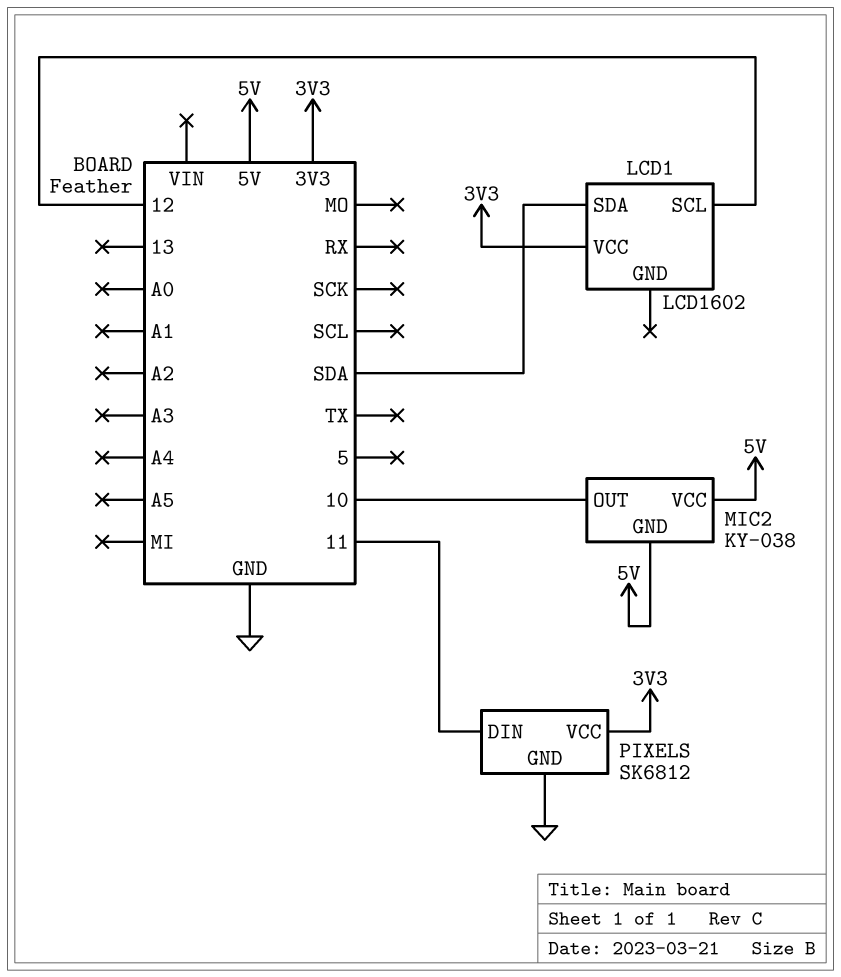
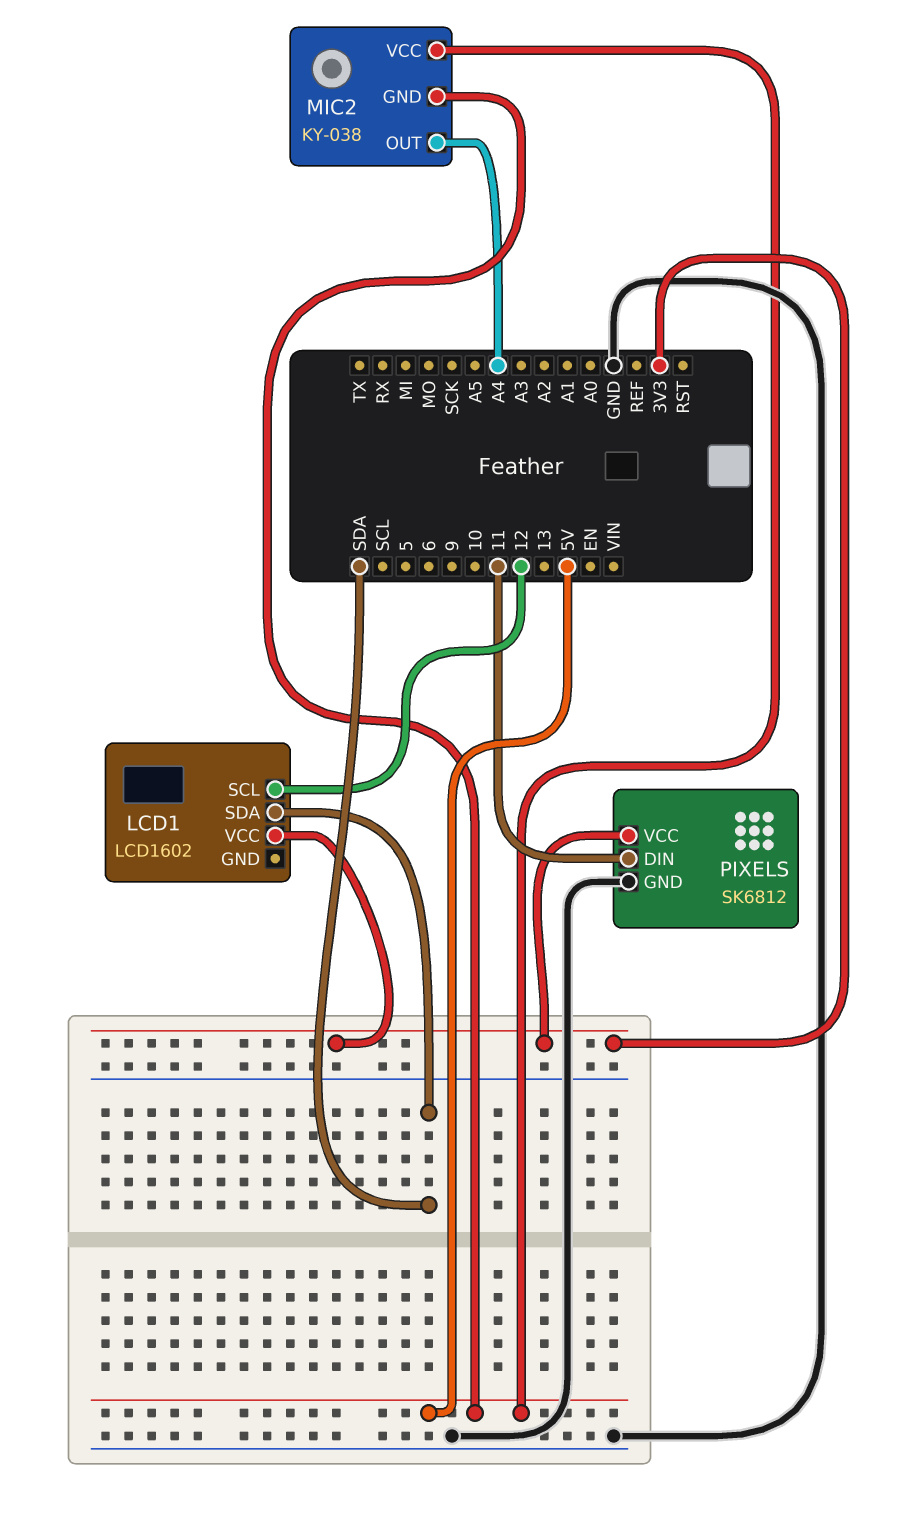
MIC2 pin OUT: 10 -> A4

